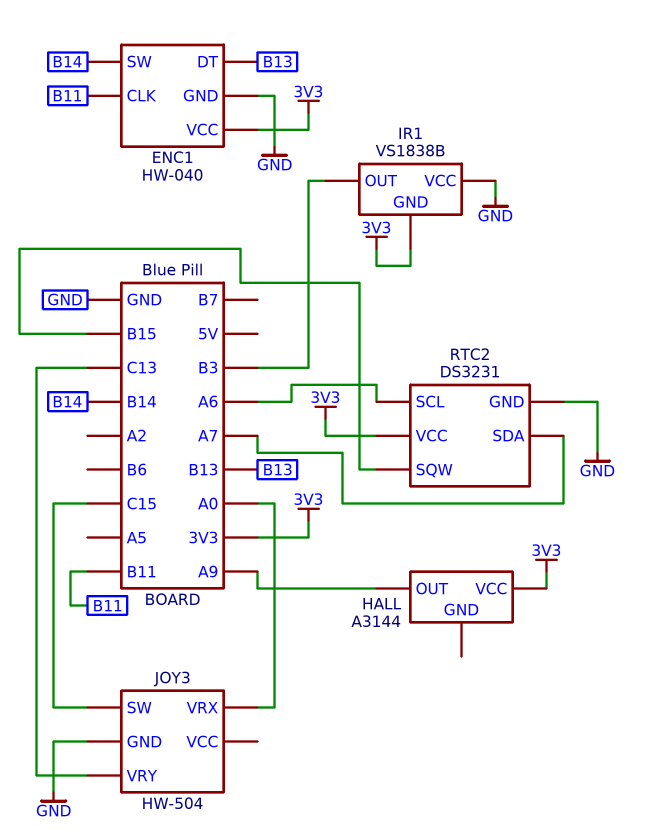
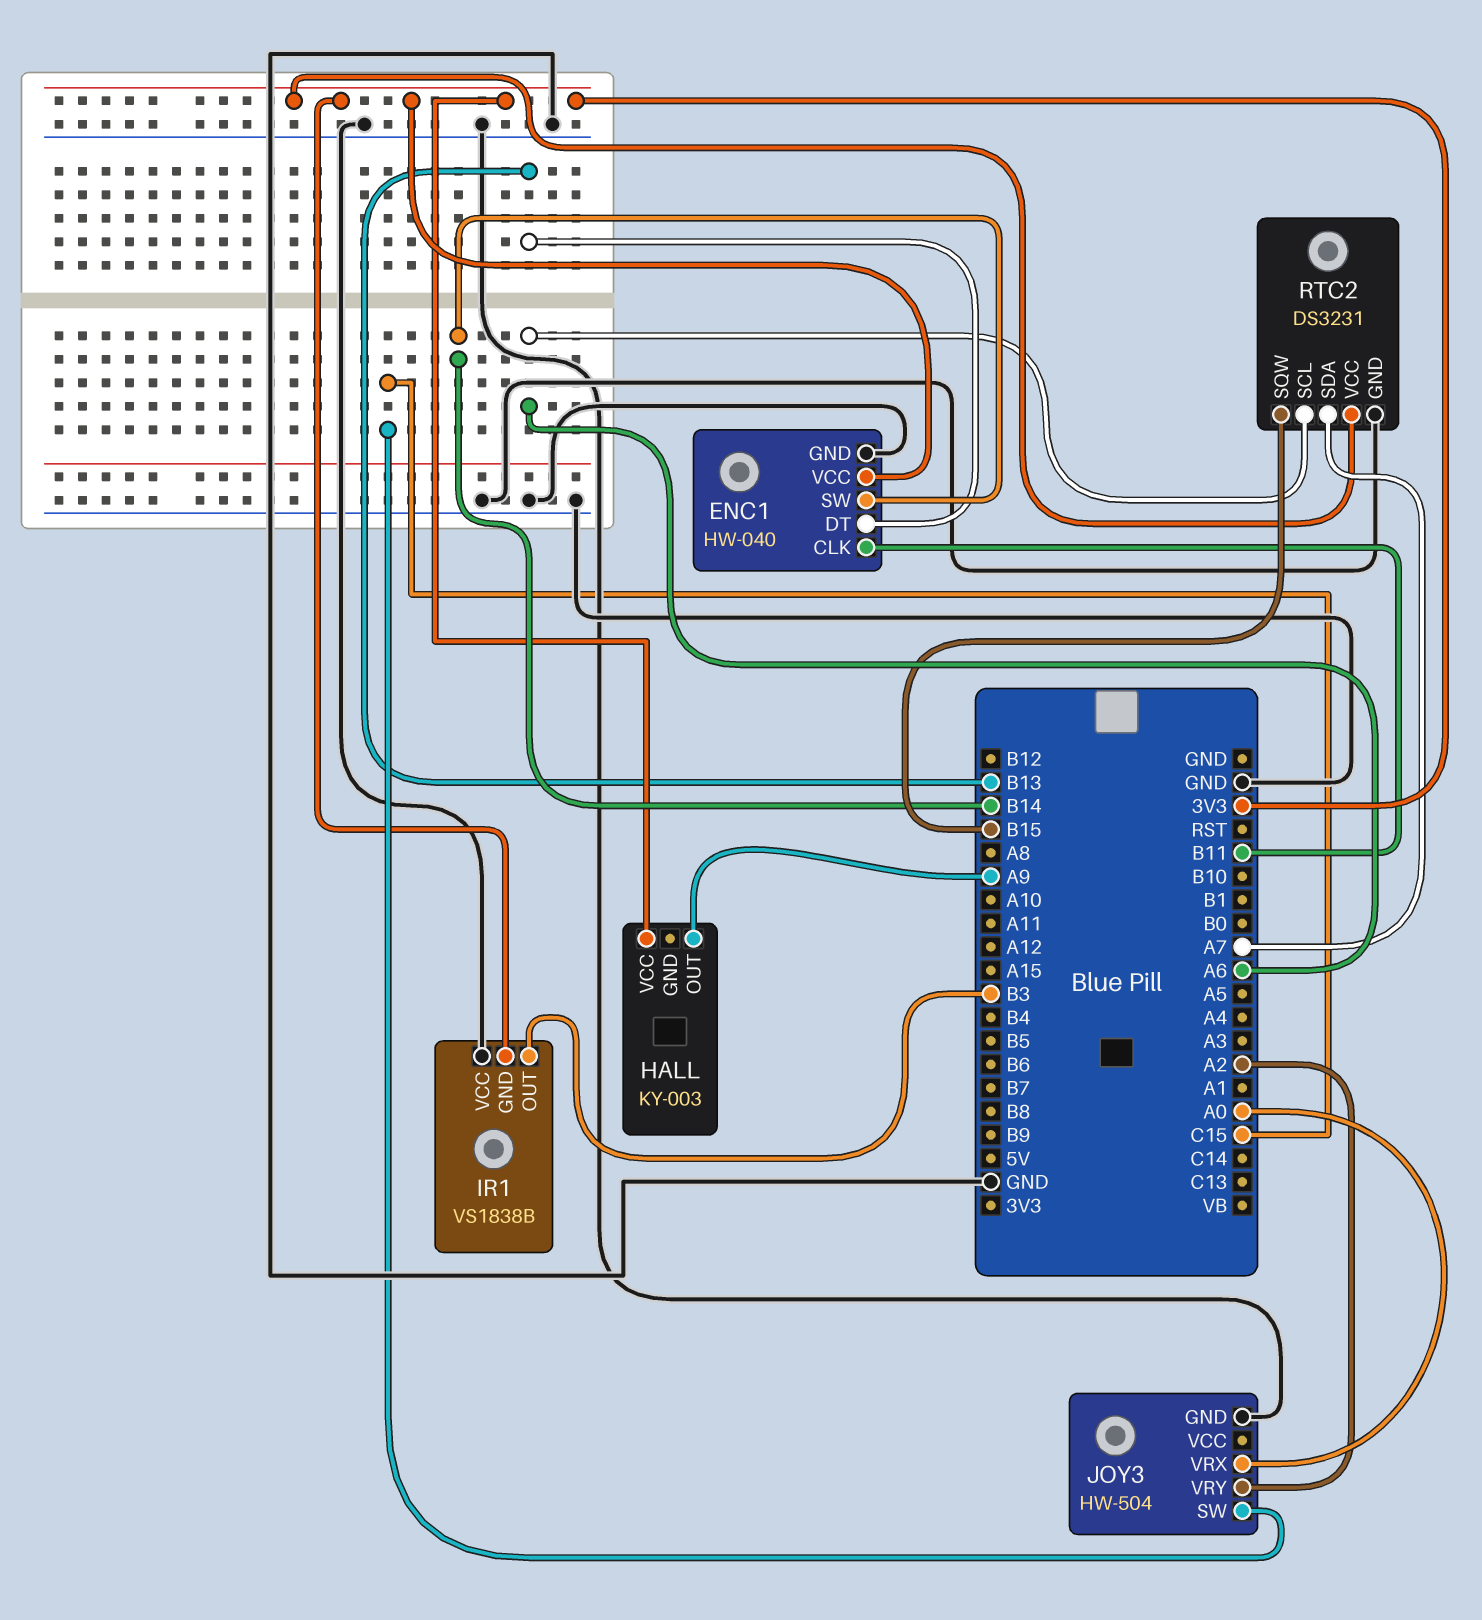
HALL: A3144 -> KY-003
JOY3 pin VRY: C13 -> A2

